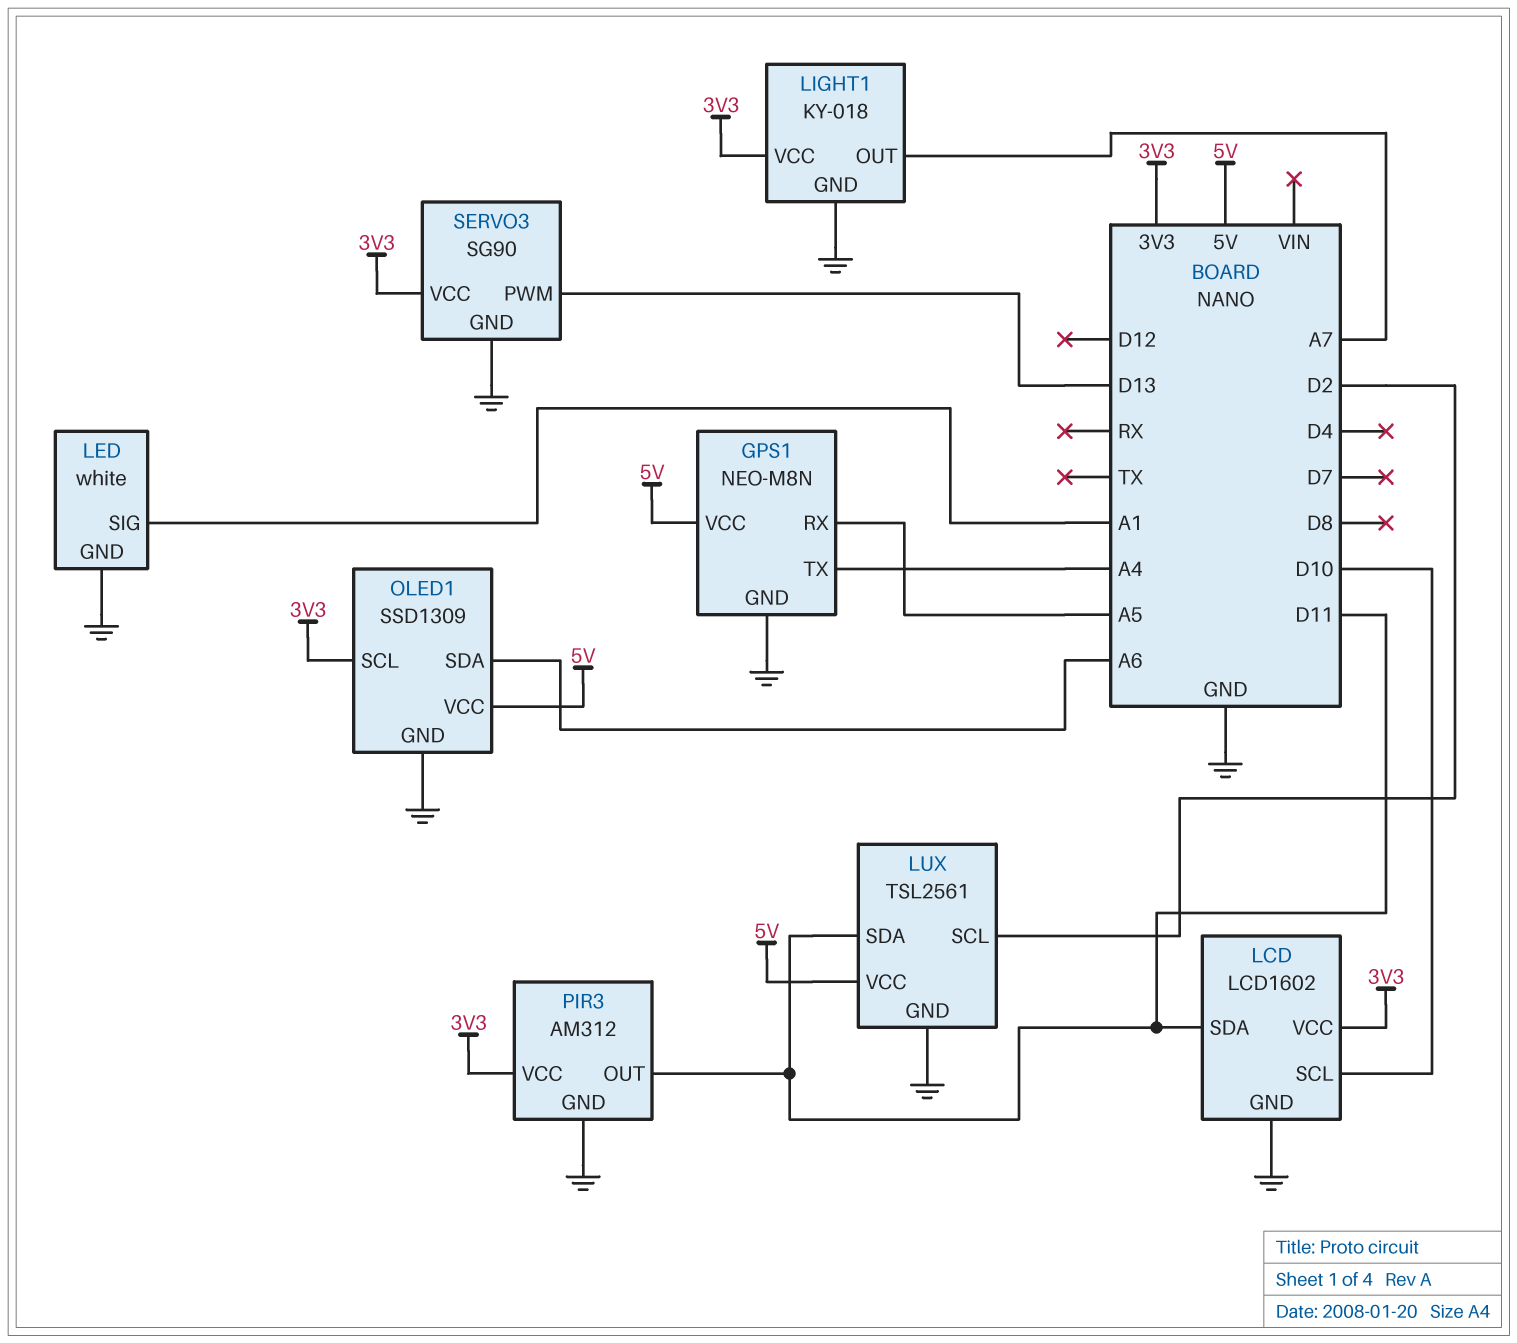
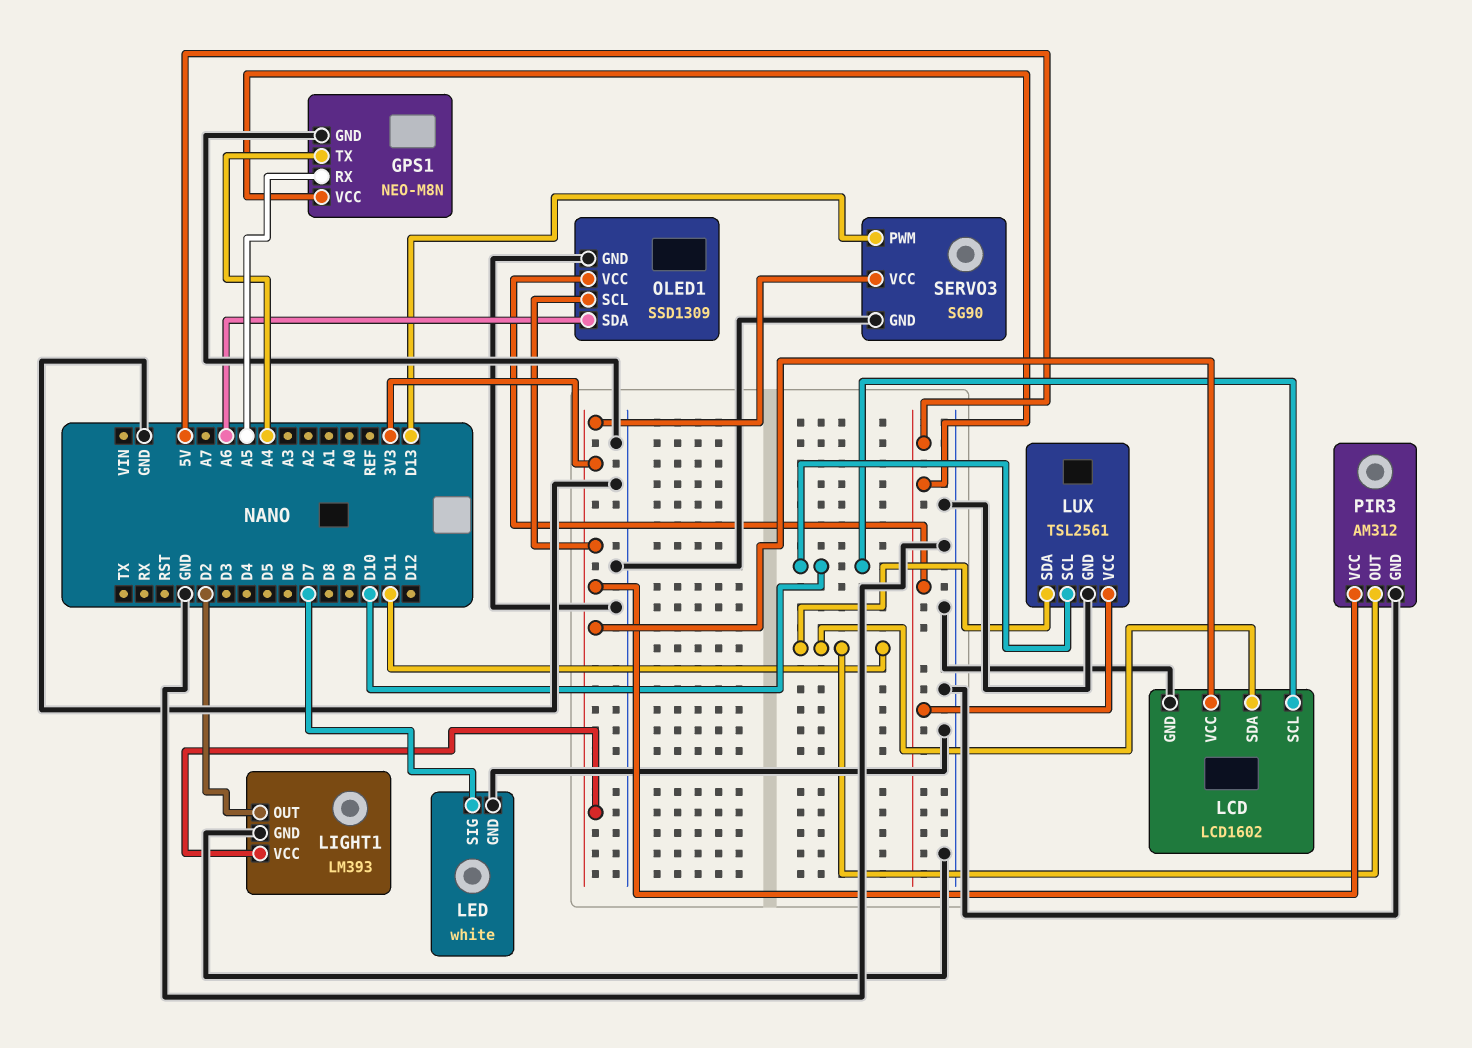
LED pin SIG: A1 -> D7
LIGHT1: KY-018 -> LM393
LIGHT1 pin OUT: A7 -> D2
LUX pin SCL: D2 -> D10

